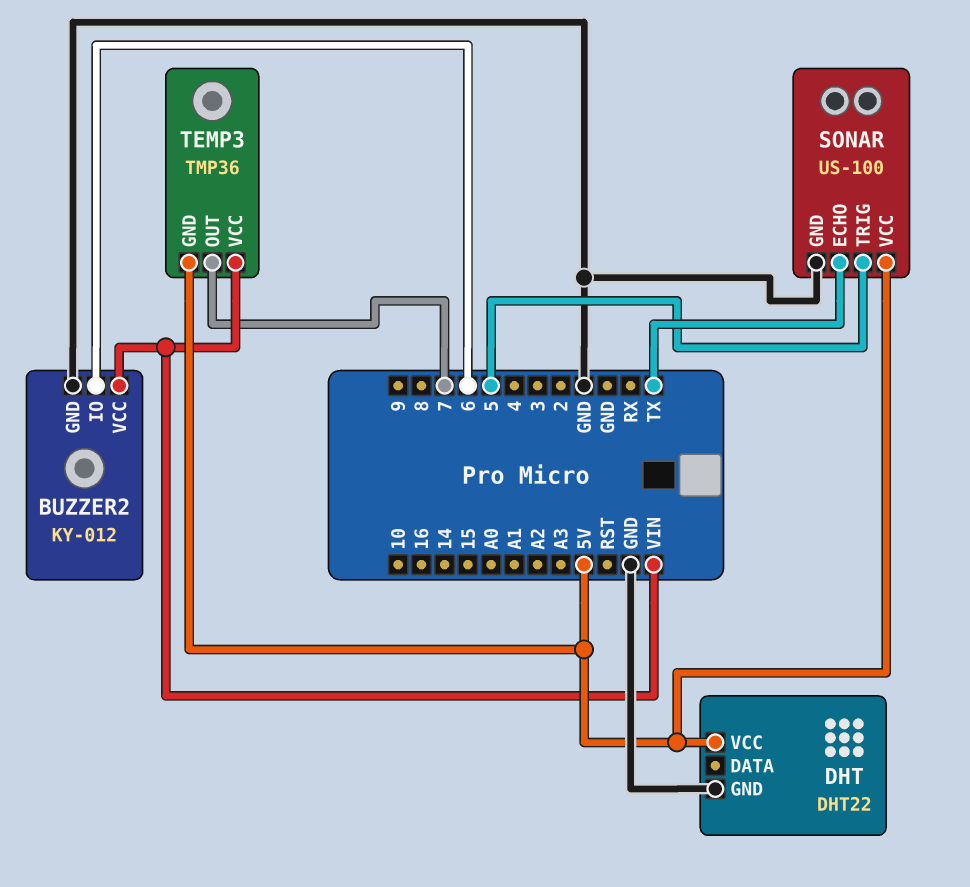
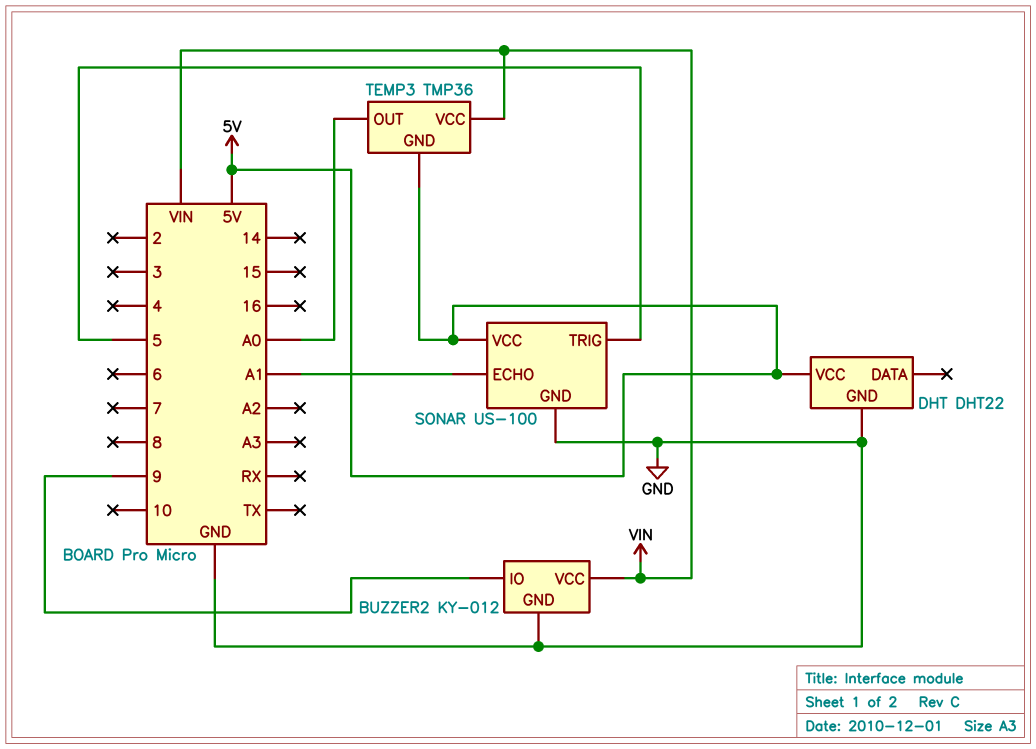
BUZZER2 pin IO: 6 -> 9
SONAR pin ECHO: TX -> A1
TEMP3 pin OUT: 7 -> A0

